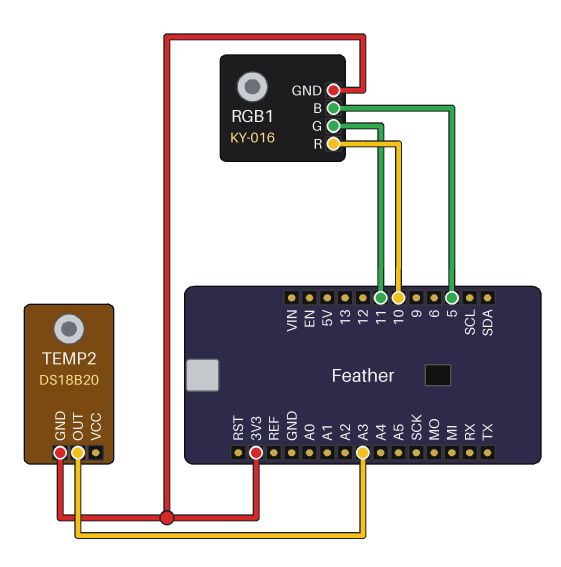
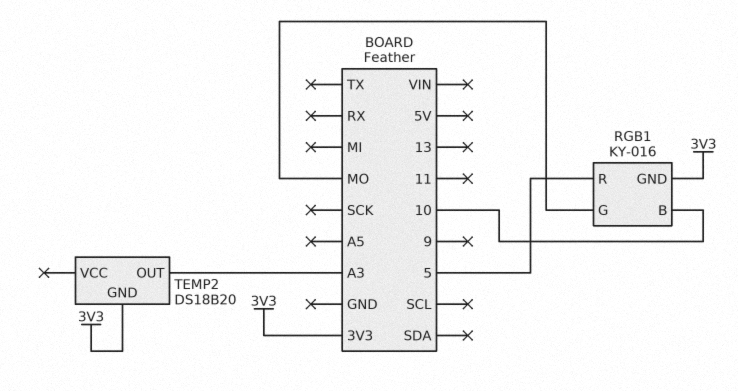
RGB1 pin B: 5 -> 10
RGB1 pin G: 11 -> MO
RGB1 pin R: 10 -> 5

